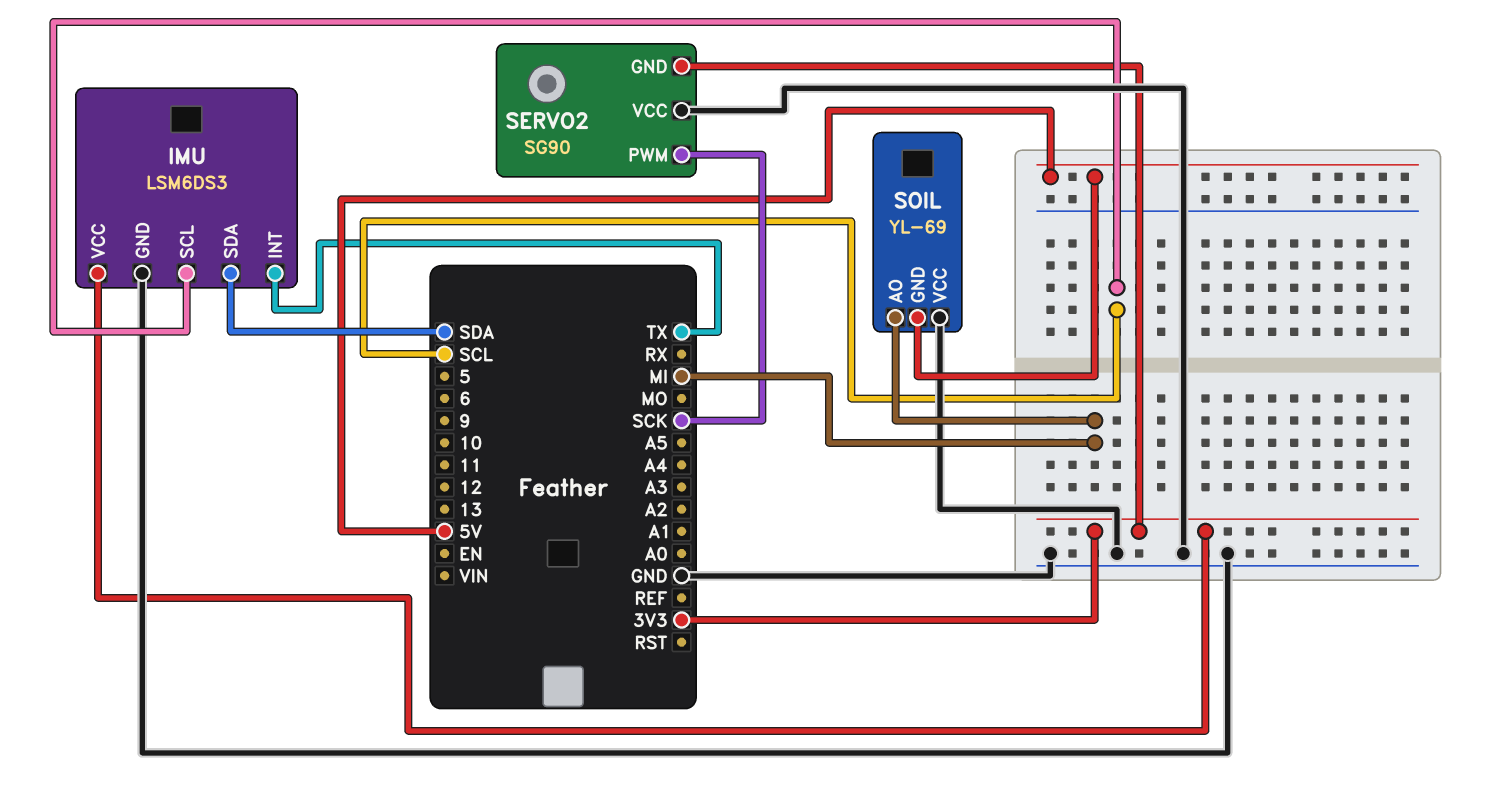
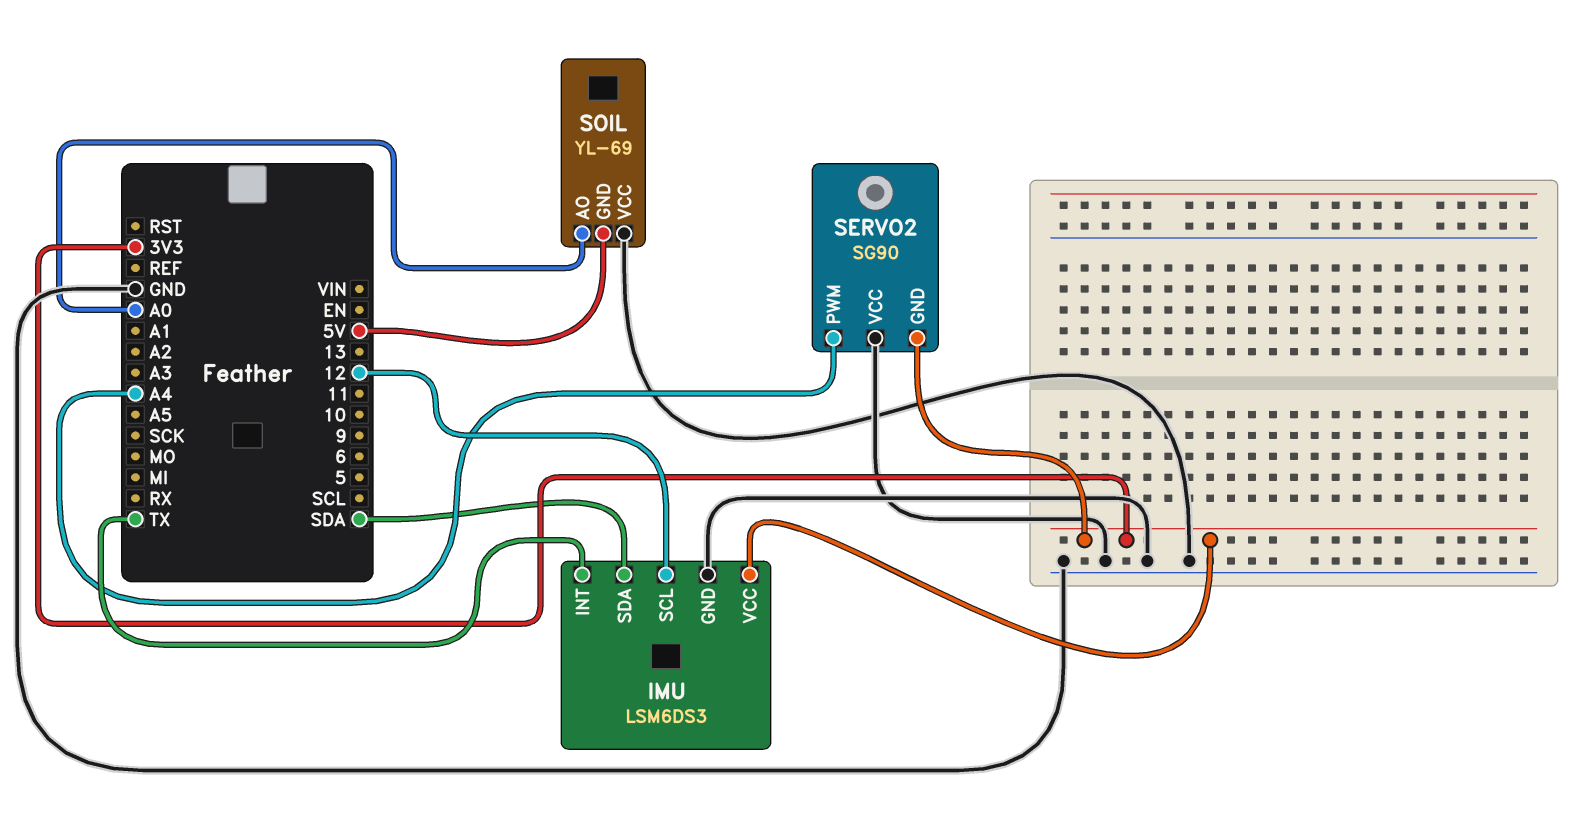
IMU pin SCL: SCL -> 12
SERVO2 pin PWM: SCK -> A4
SOIL pin AO: MI -> A0

